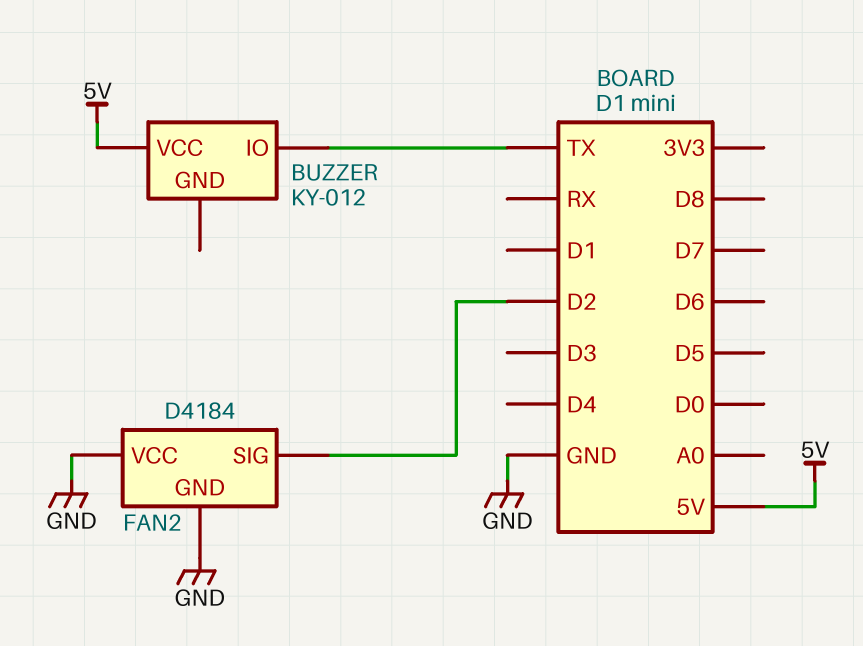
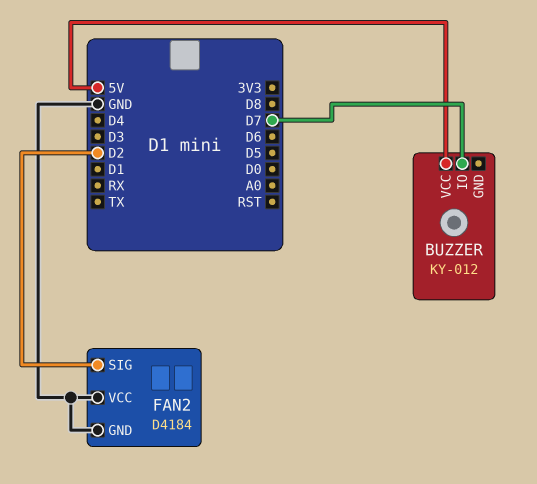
BUZZER pin IO: TX -> D7

